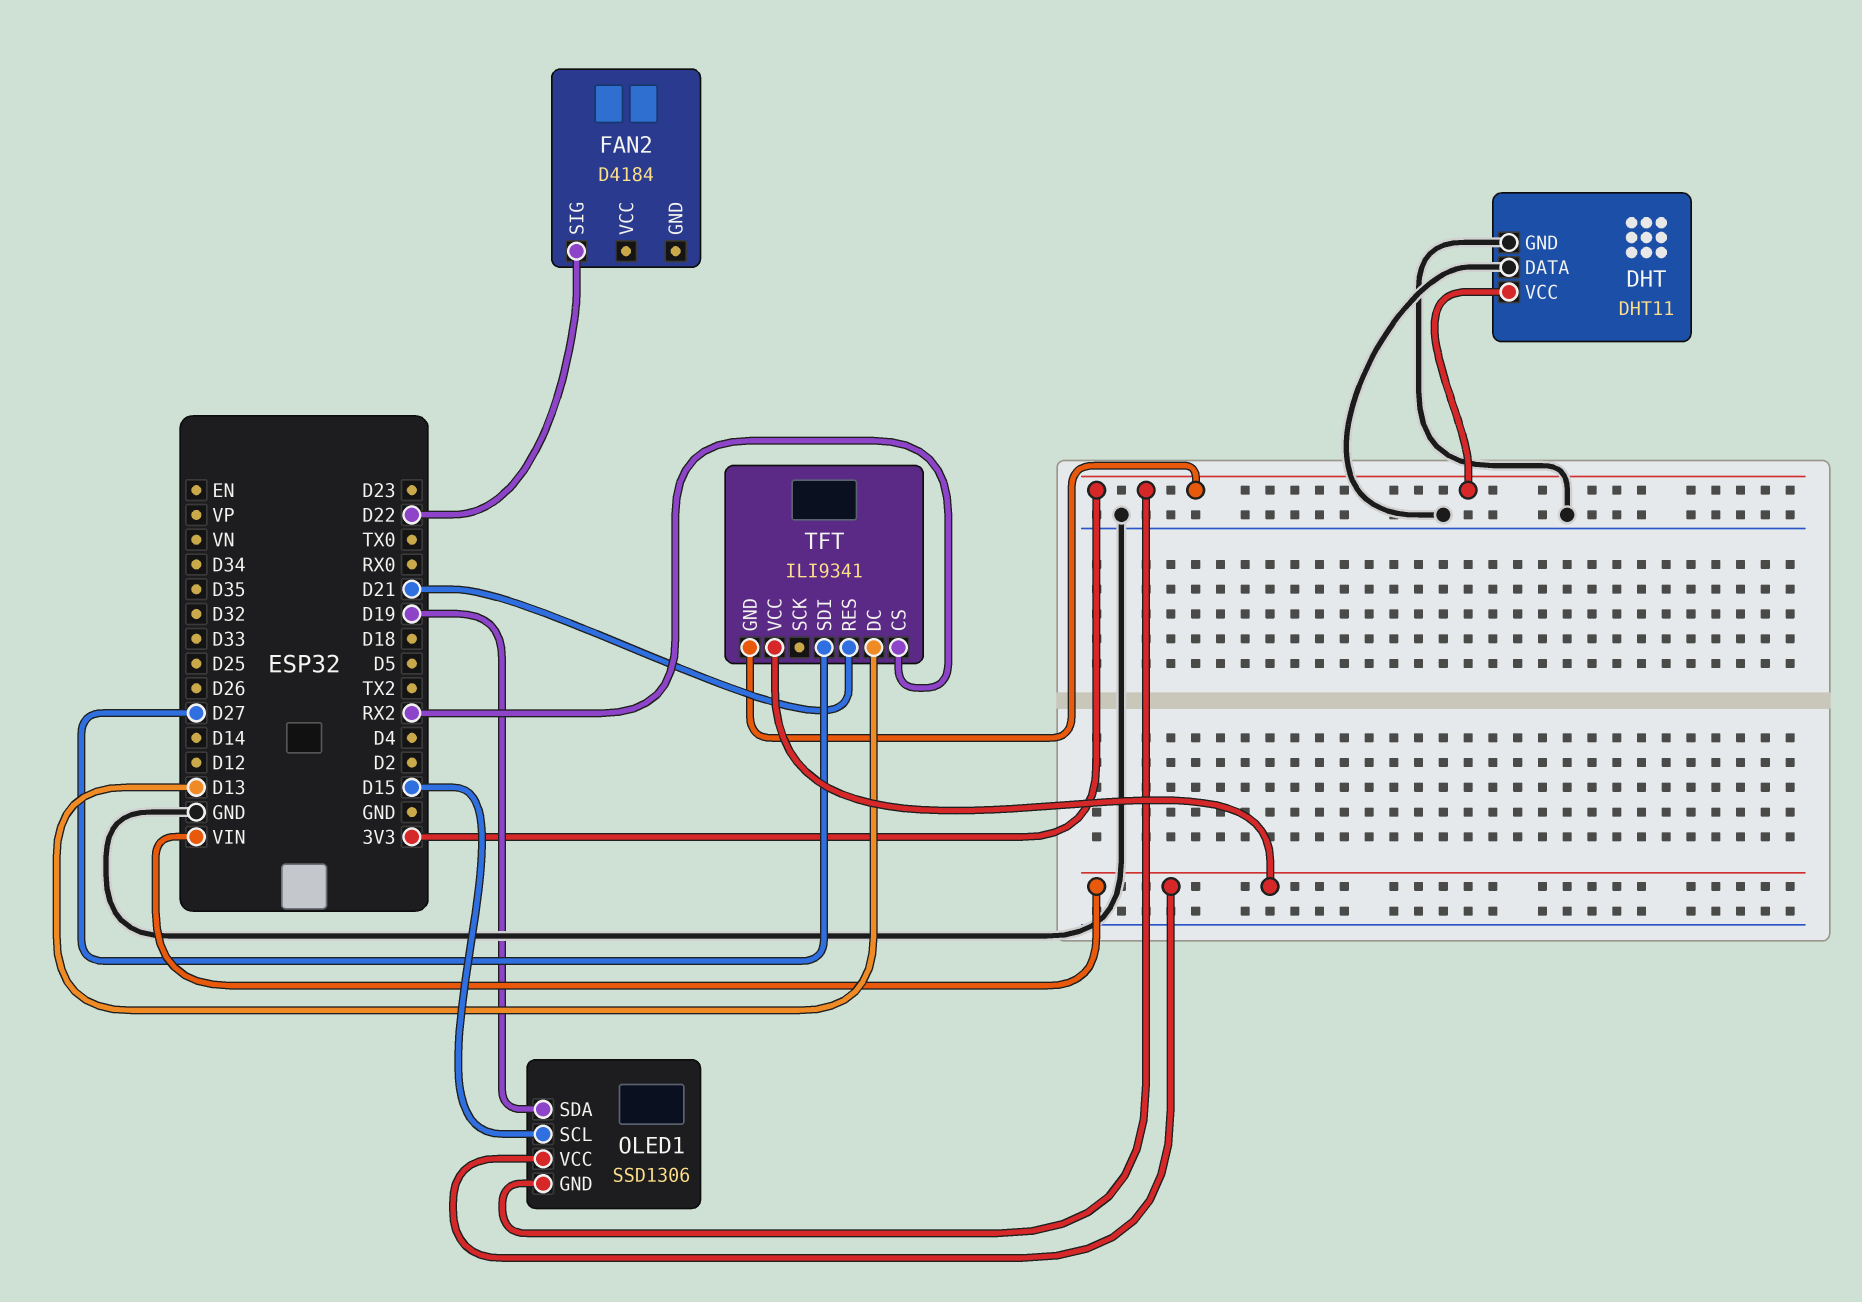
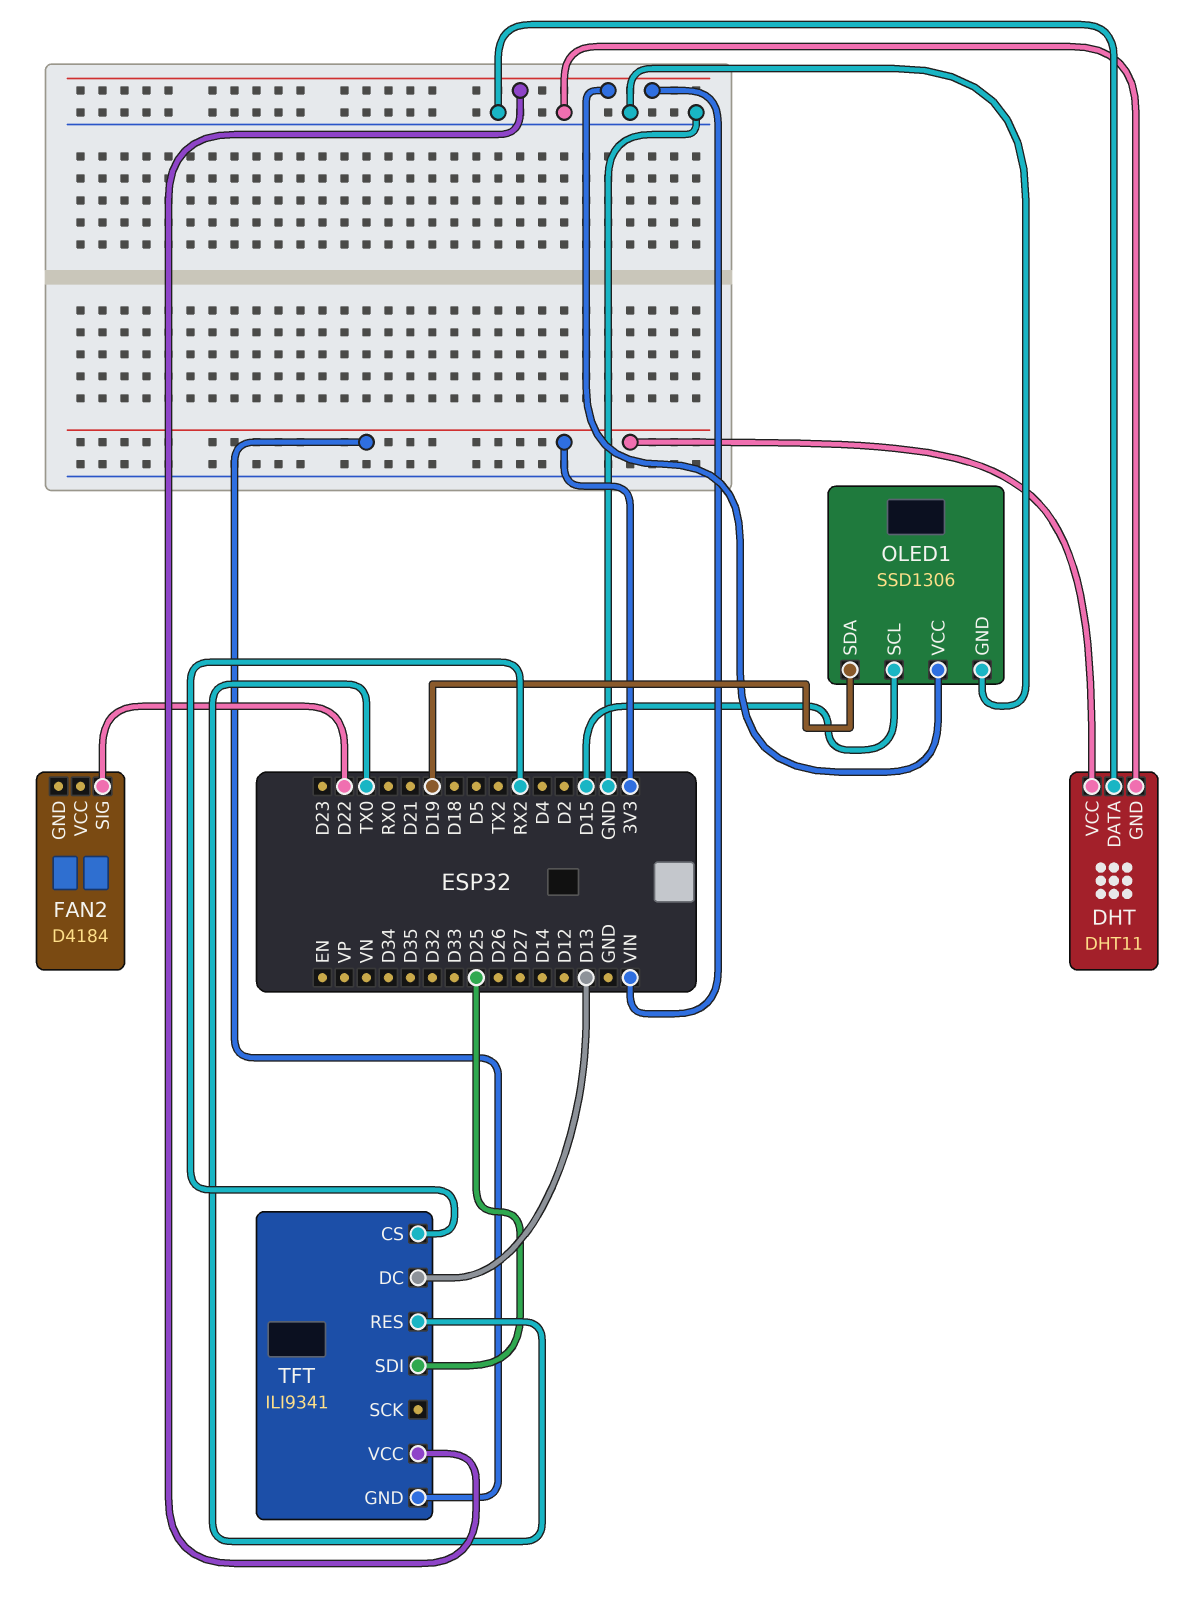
OLED1 pin GND: 3V3 -> GND
TFT pin RES: D21 -> TX0
TFT pin SDI: D27 -> D25

